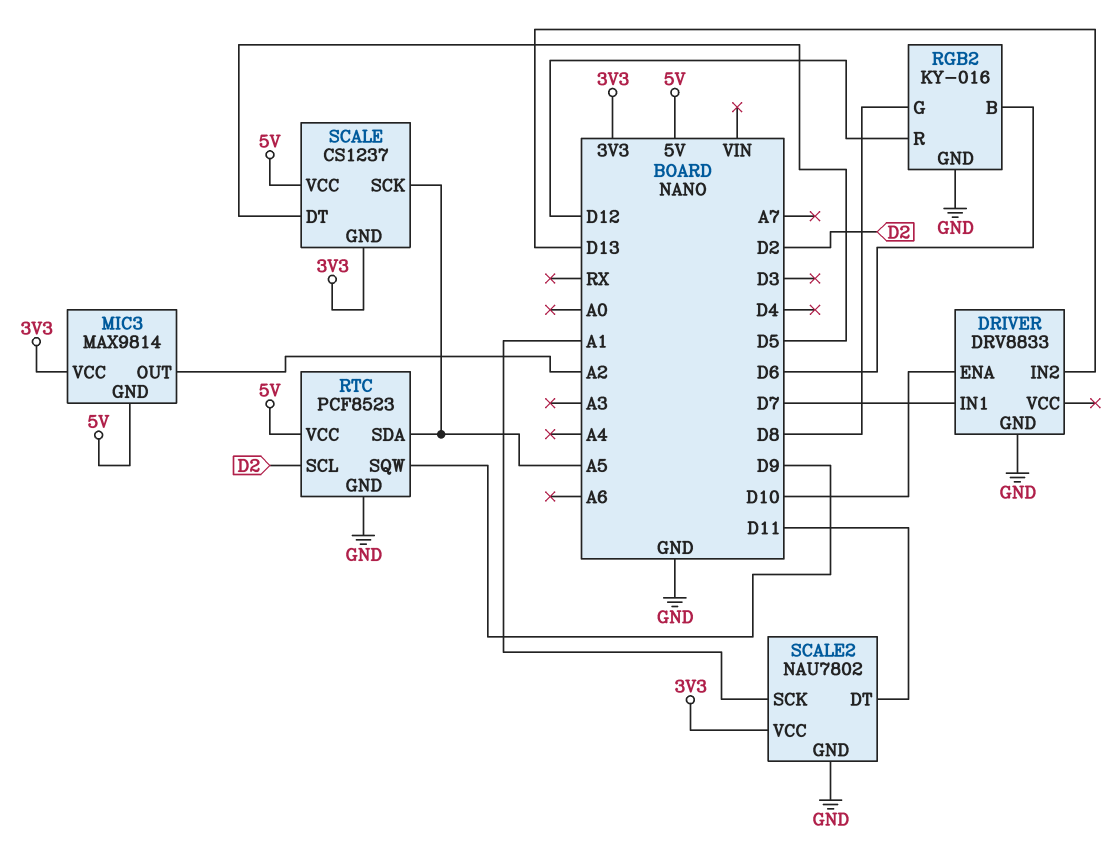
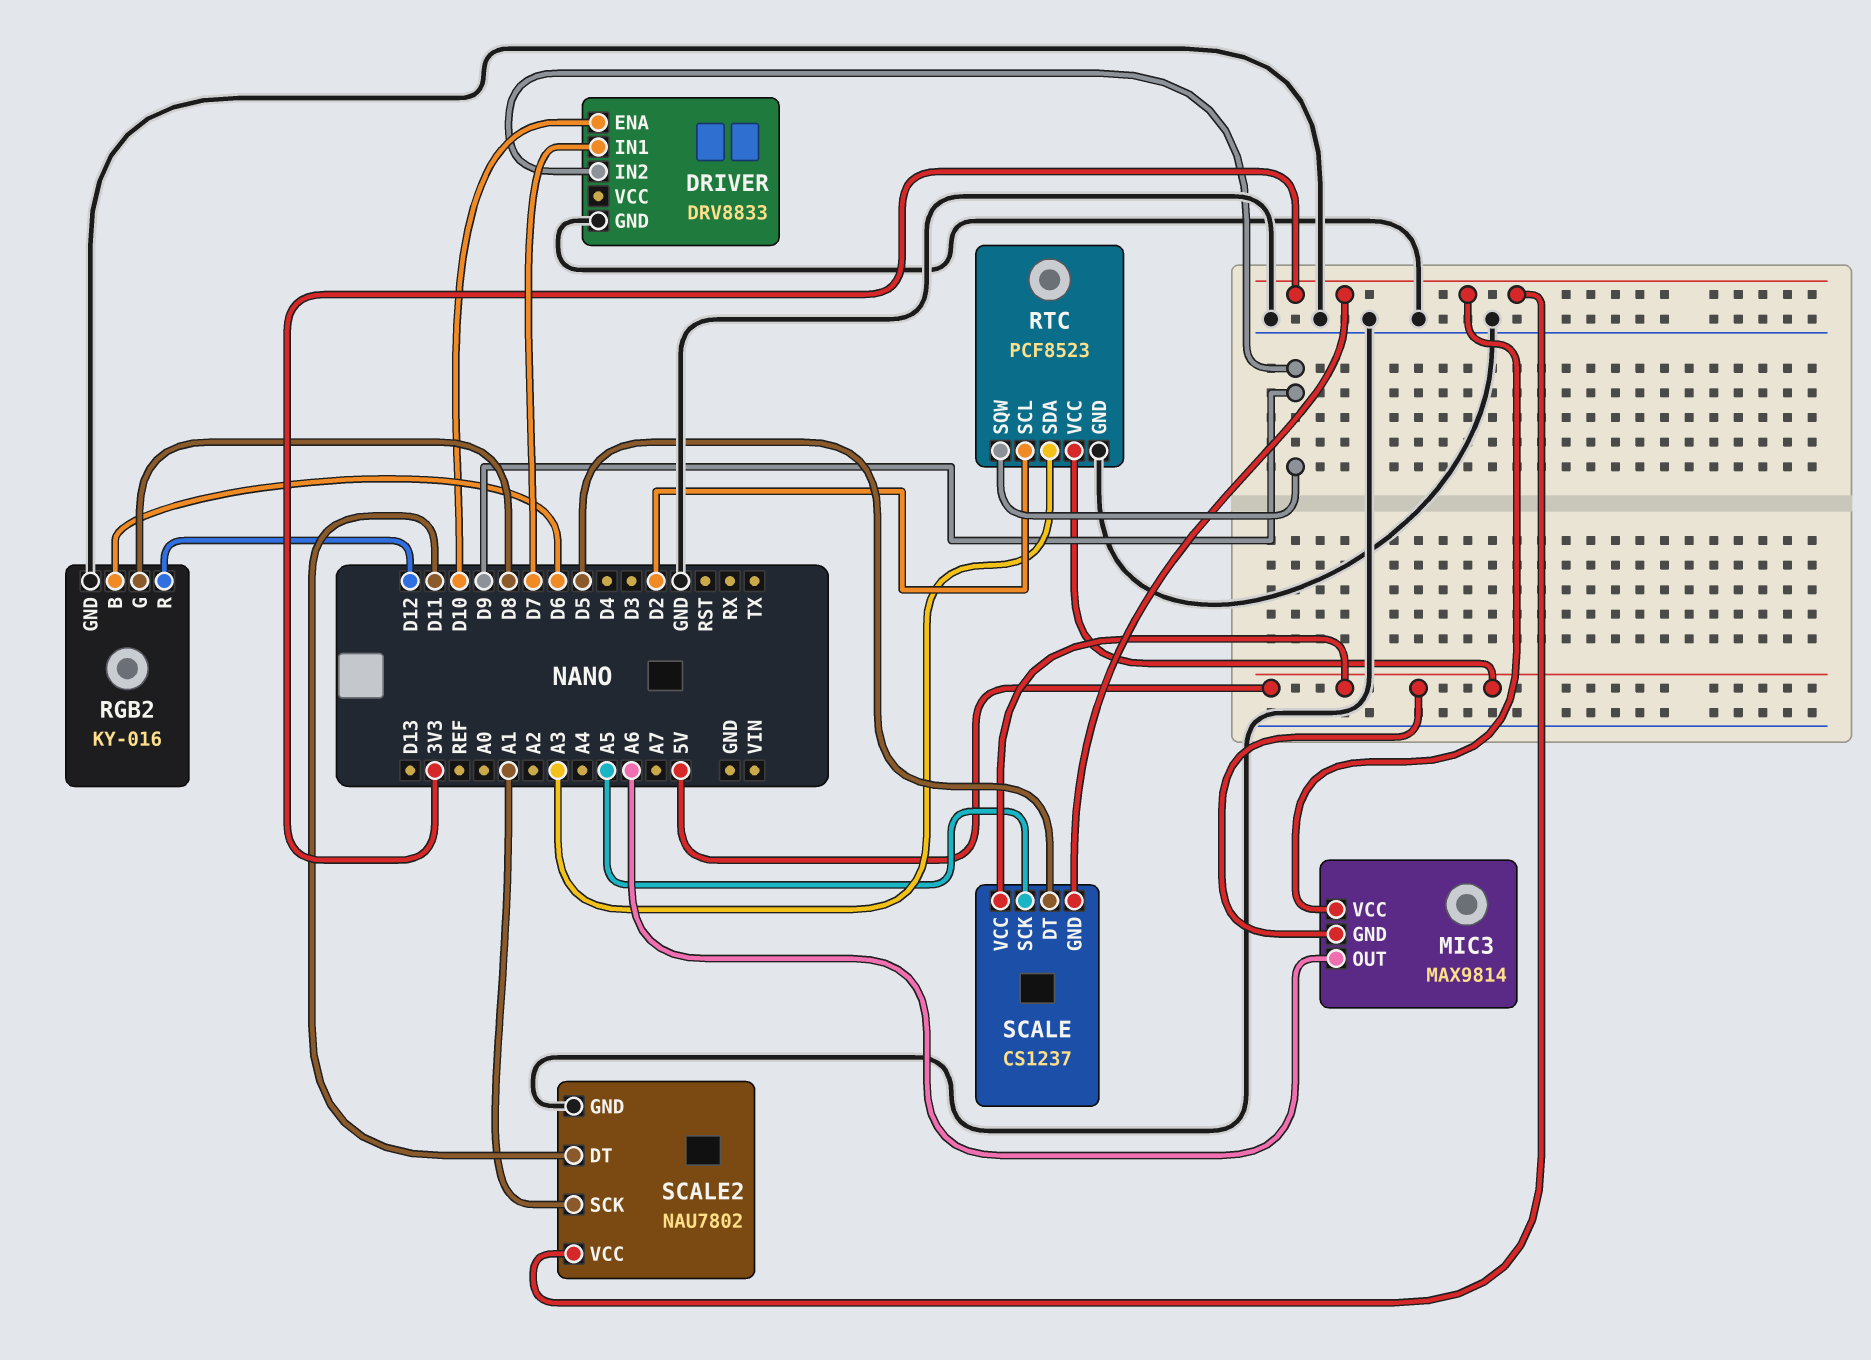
DRIVER pin IN2: D13 -> D9
MIC3 pin OUT: A2 -> A6
RTC pin SDA: A5 -> A3

